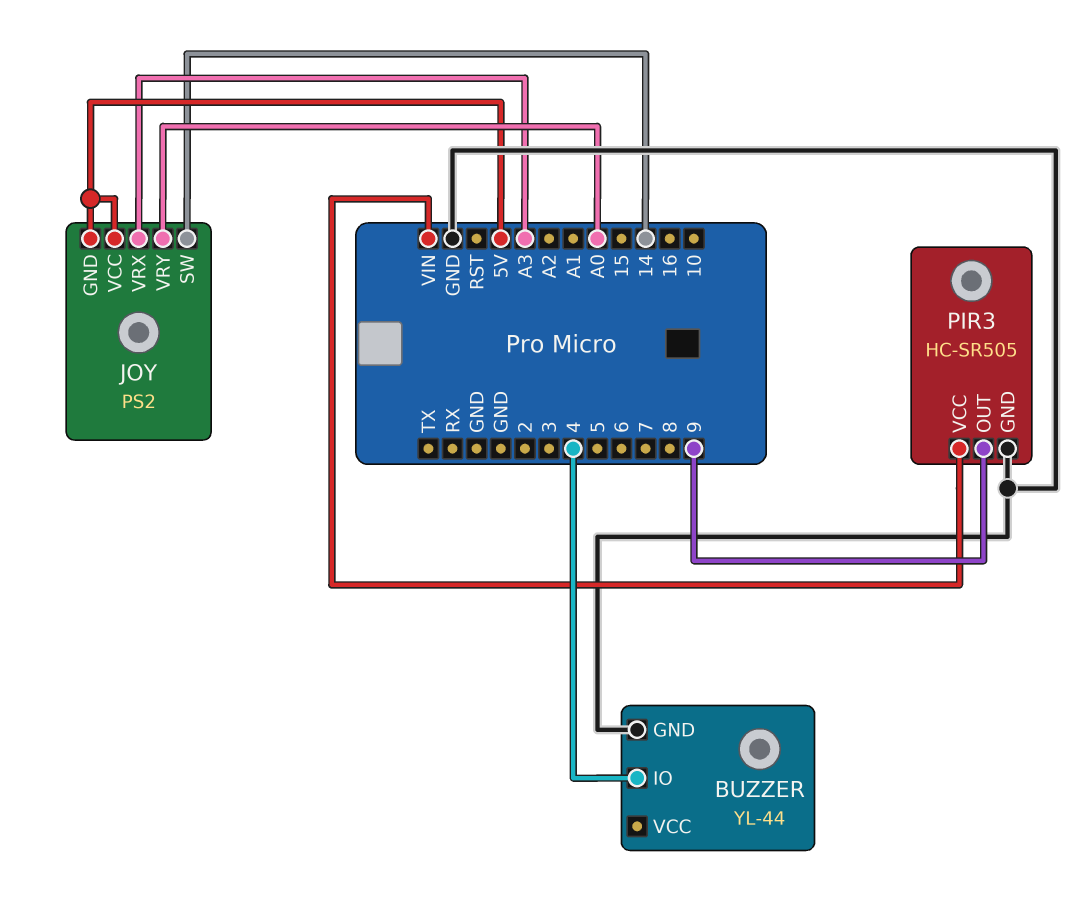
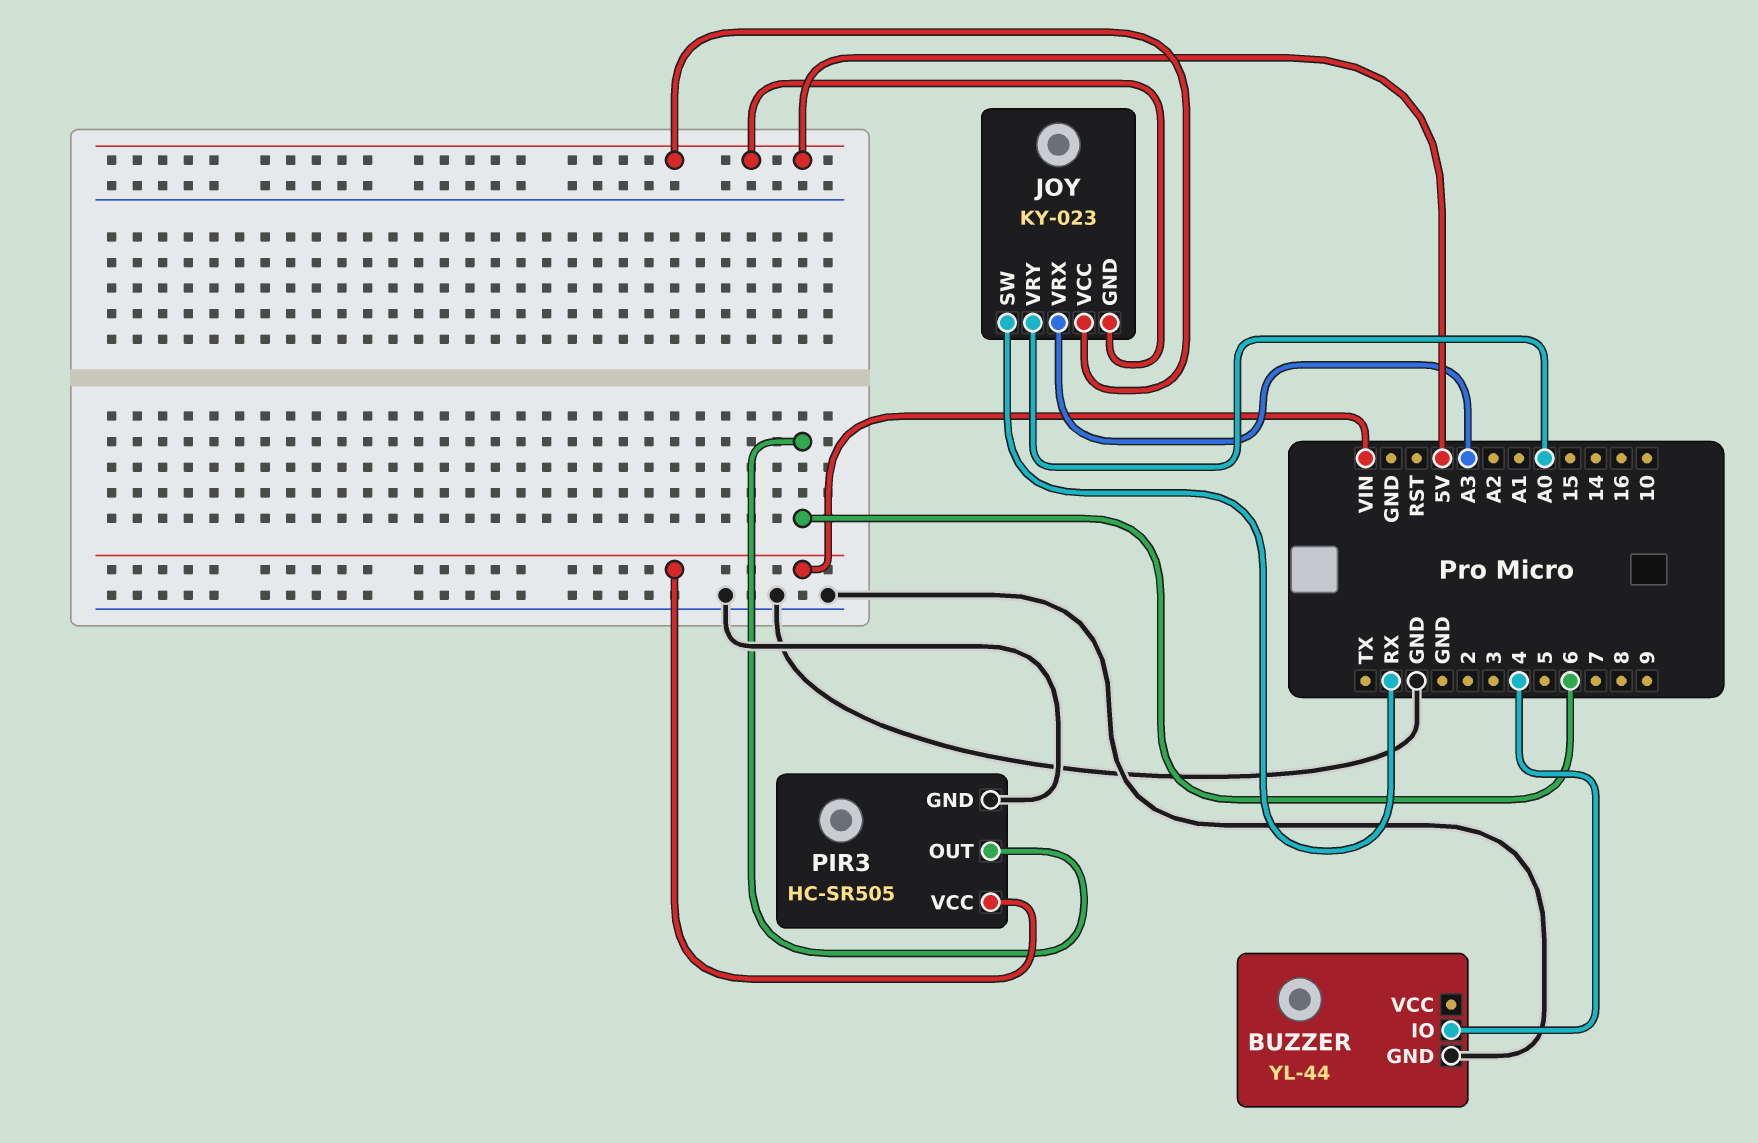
JOY: PS2 -> KY-023
JOY pin SW: 14 -> RX
PIR3 pin OUT: 9 -> 6

